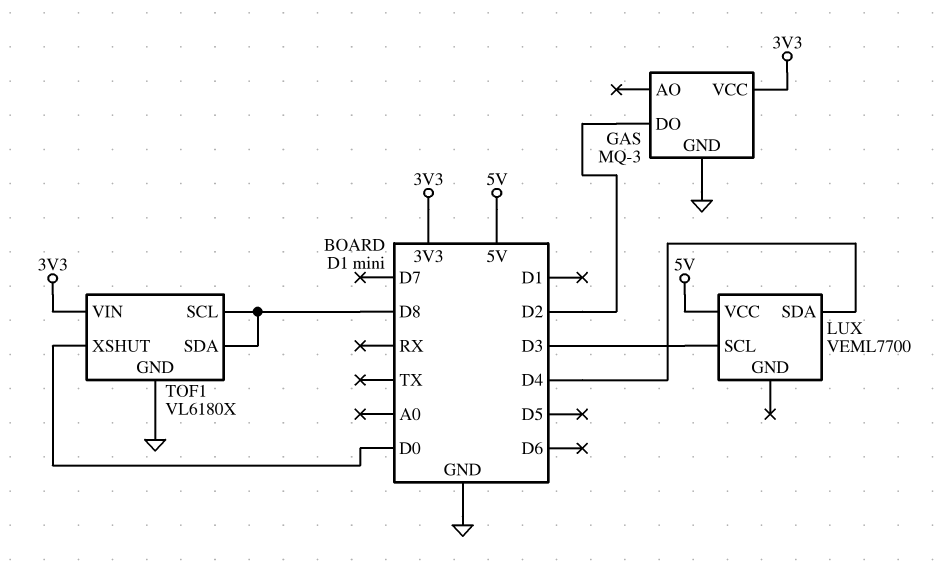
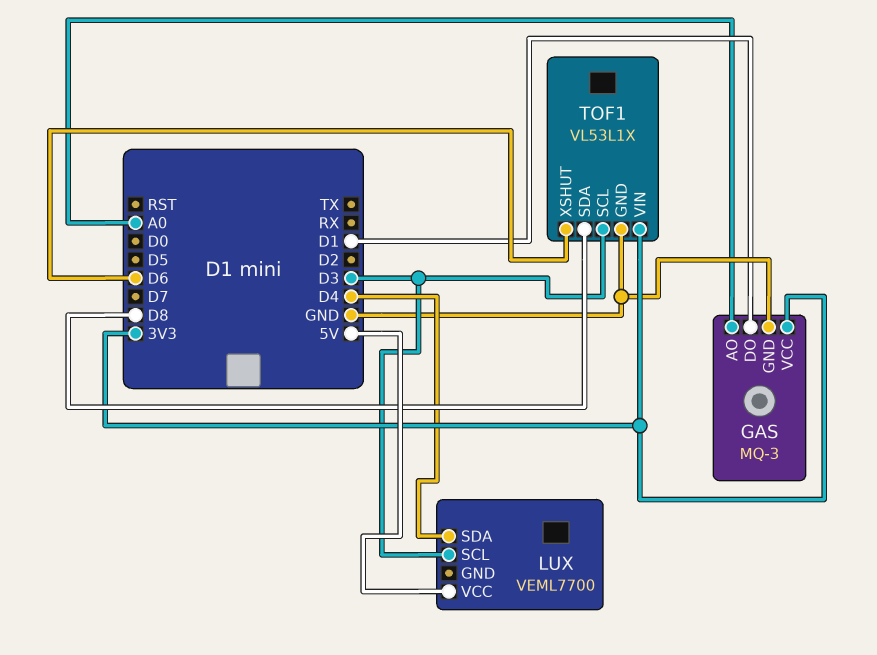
GAS pin AO: none -> A0
GAS pin DO: D2 -> D1
TOF1: VL6180X -> VL53L1X
TOF1 pin SCL: D8 -> D3
TOF1 pin XSHUT: D0 -> D6

